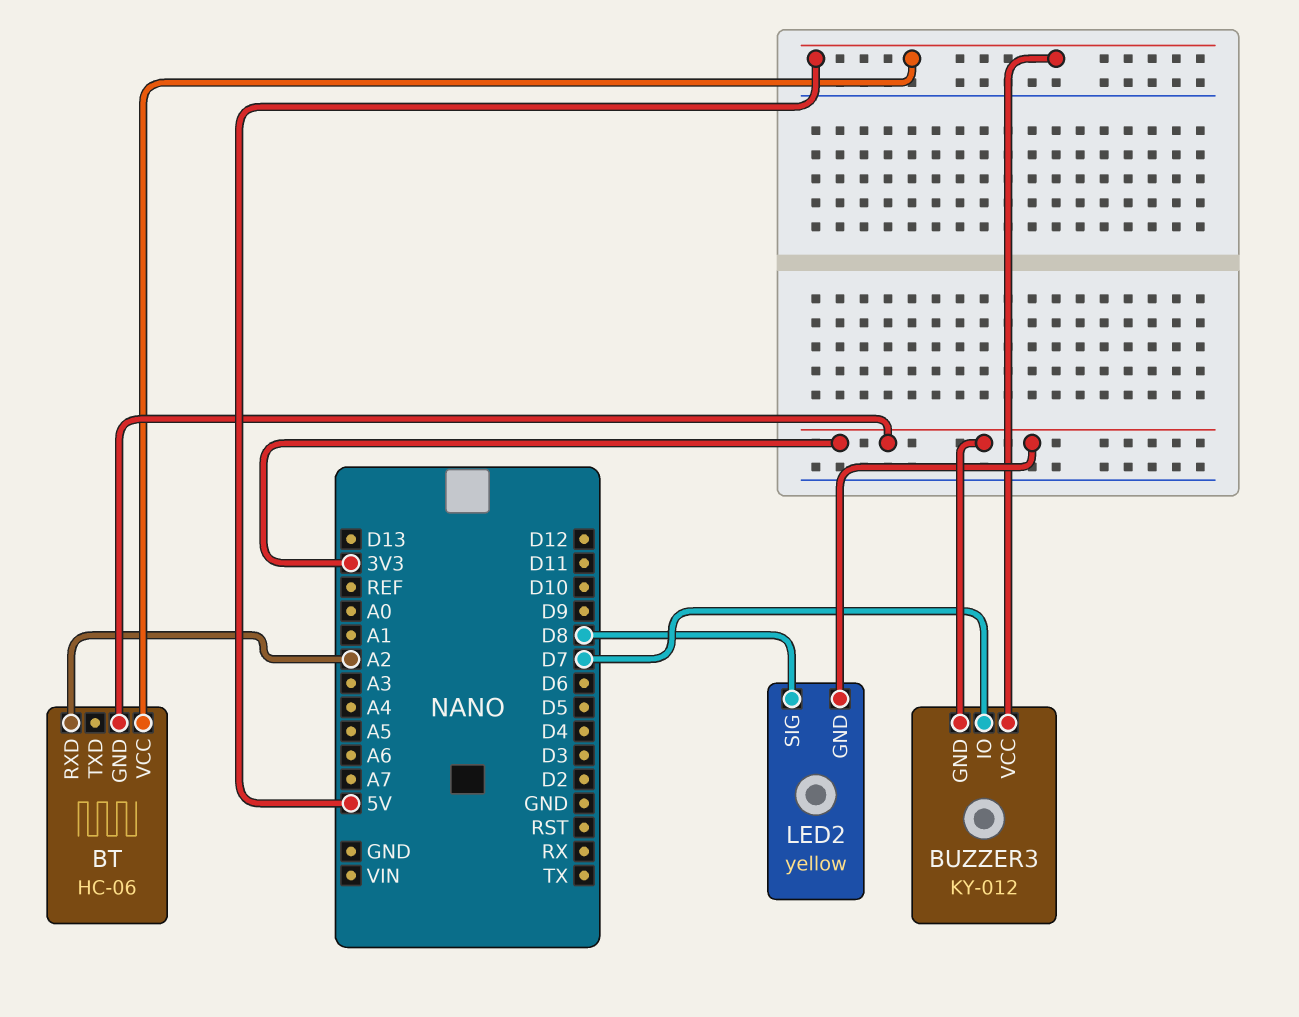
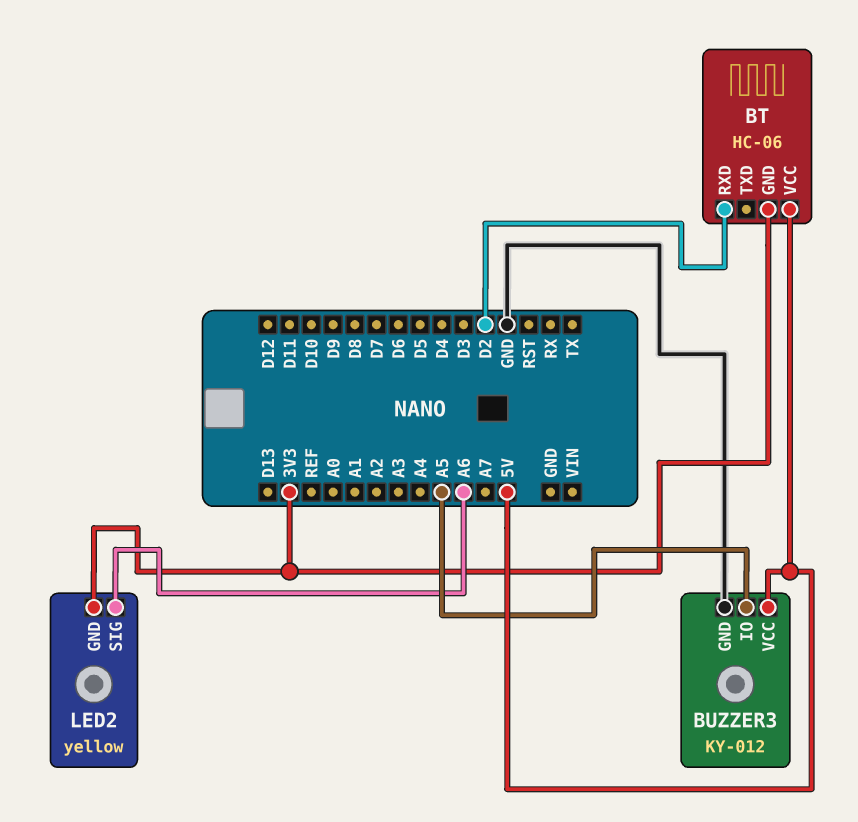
BT pin RXD: A2 -> D2
BUZZER3 pin GND: 3V3 -> GND
BUZZER3 pin IO: D7 -> A5
LED2 pin SIG: D8 -> A6

